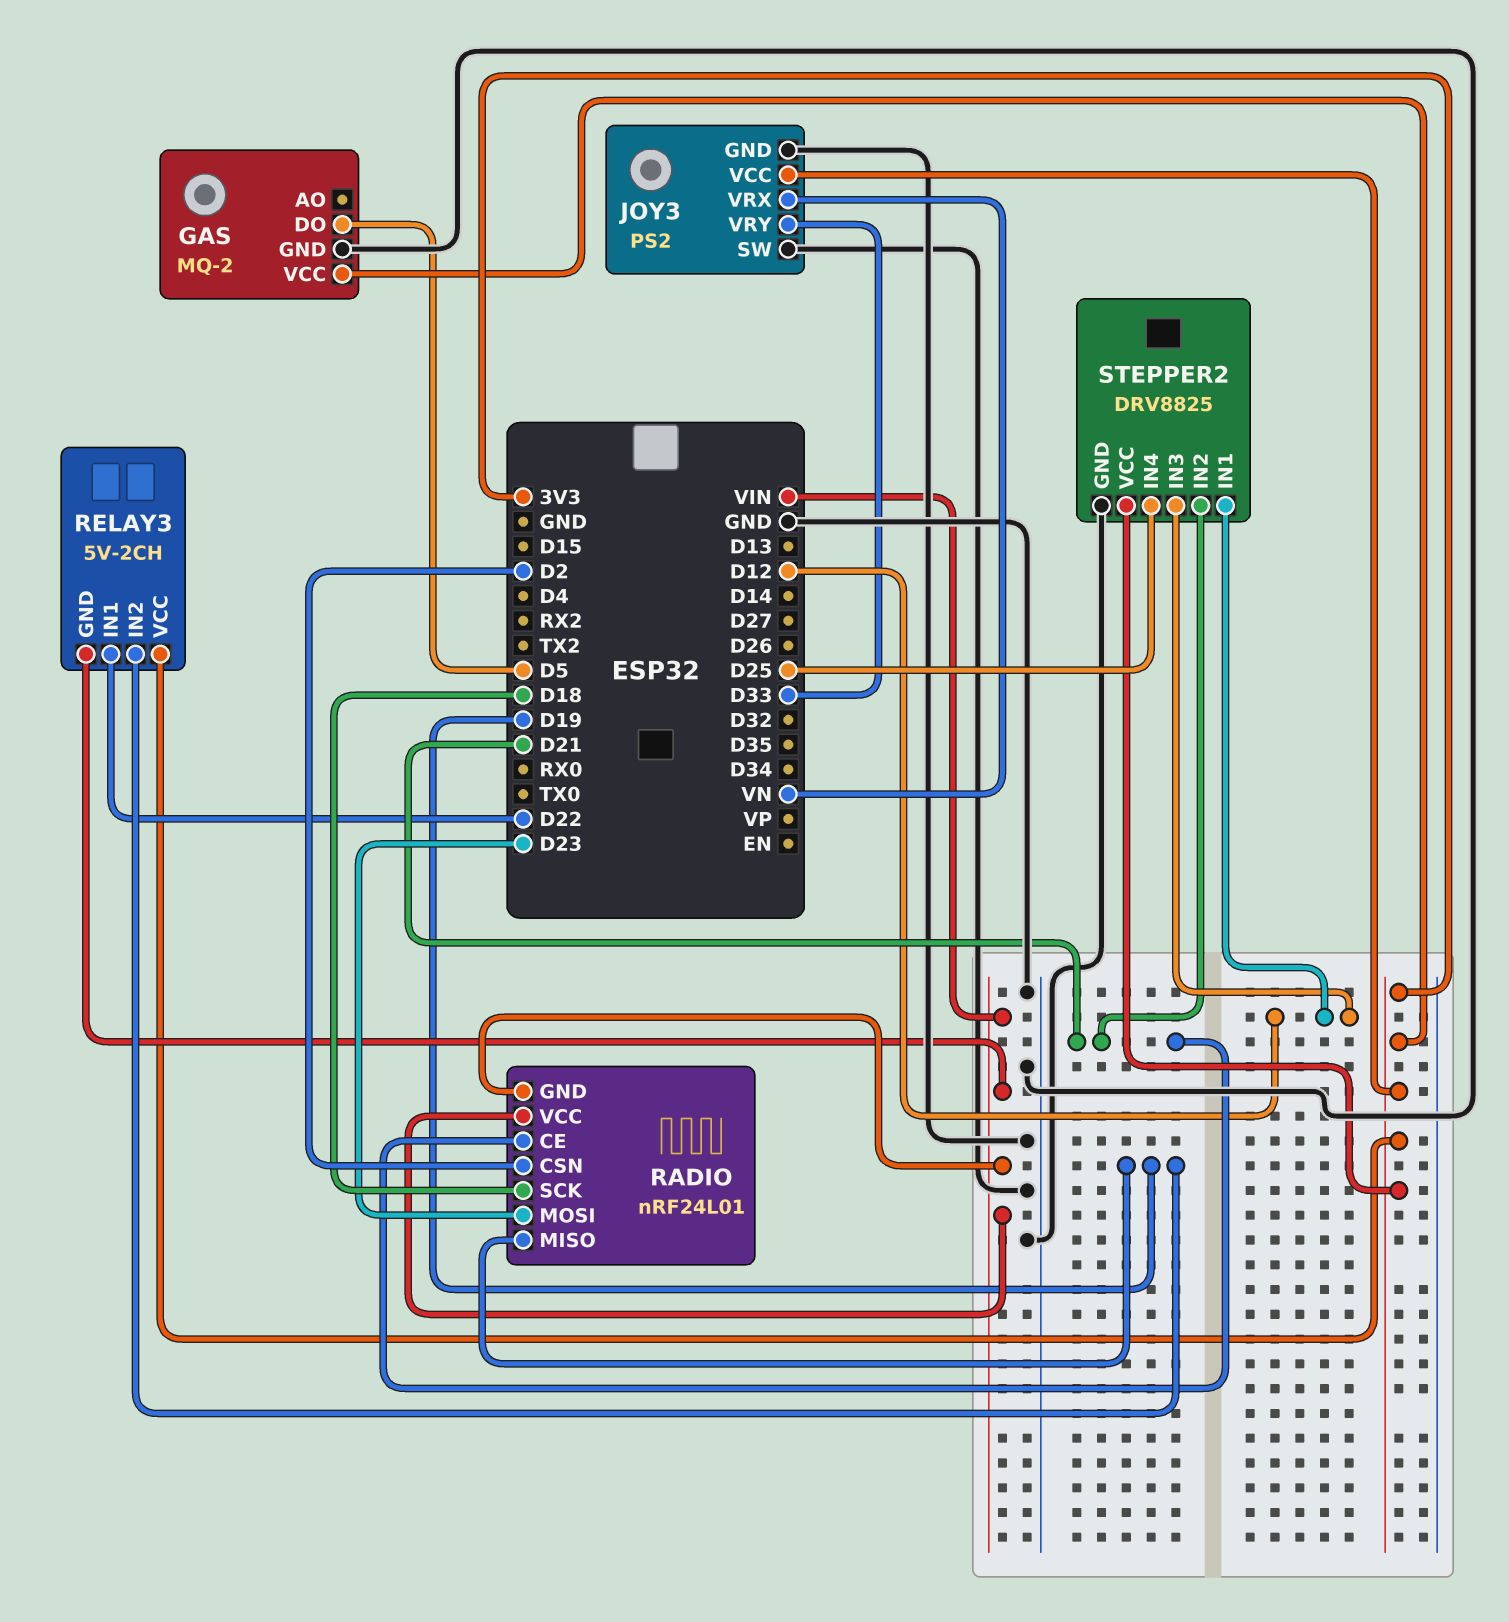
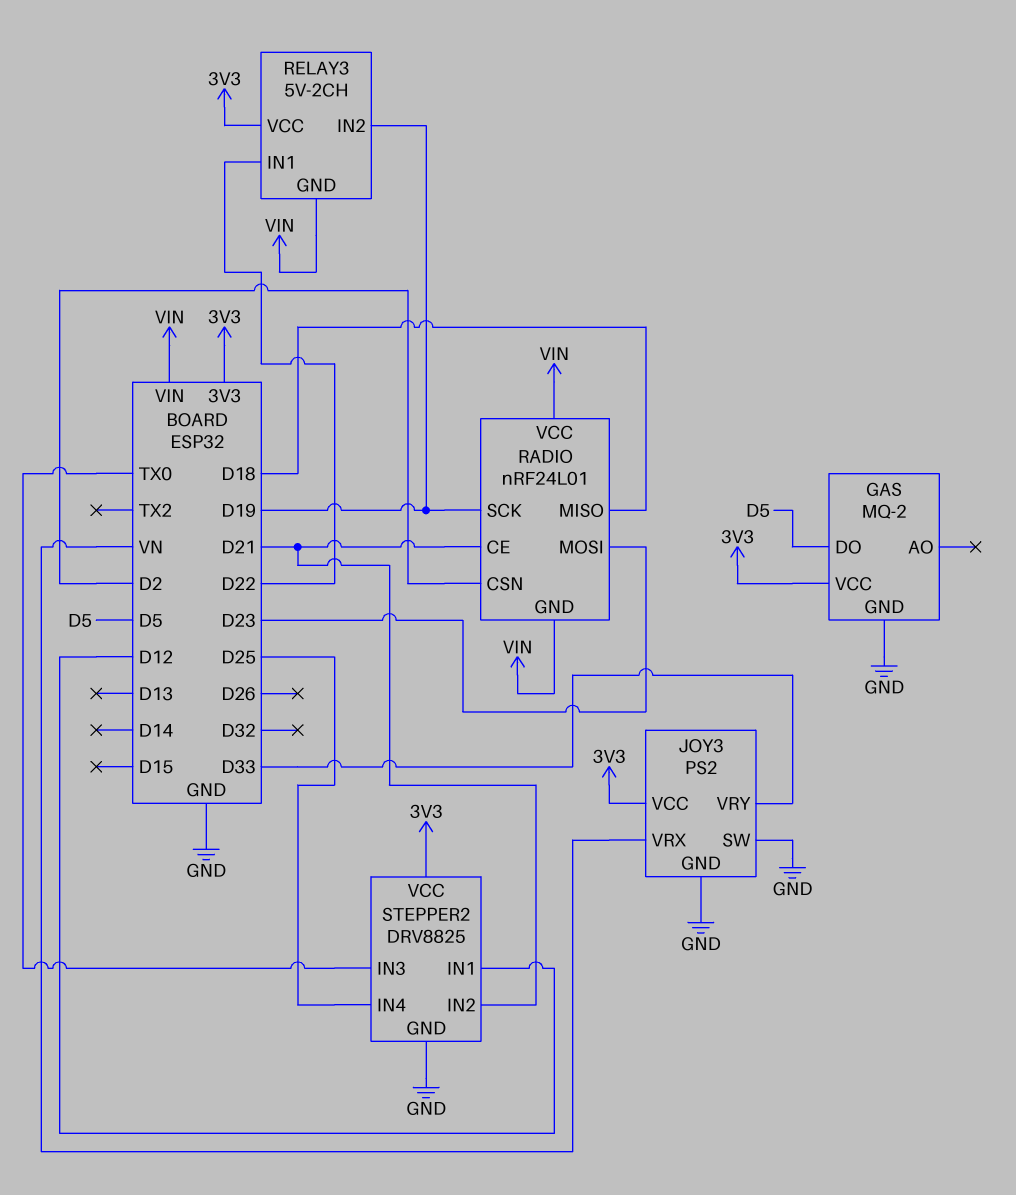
RADIO pin MISO: D19 -> D18
RADIO pin SCK: D18 -> D19
STEPPER2 pin IN3: D12 -> TX0

